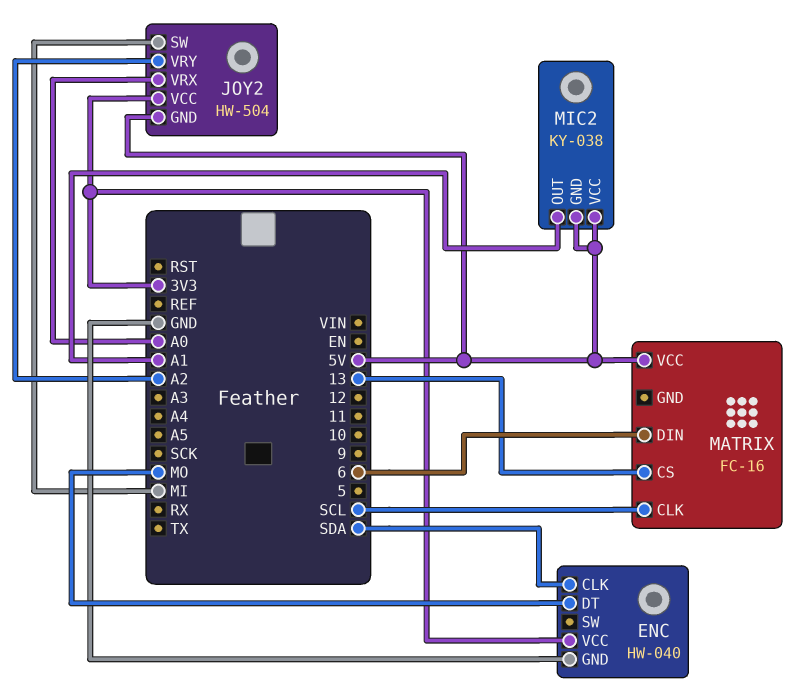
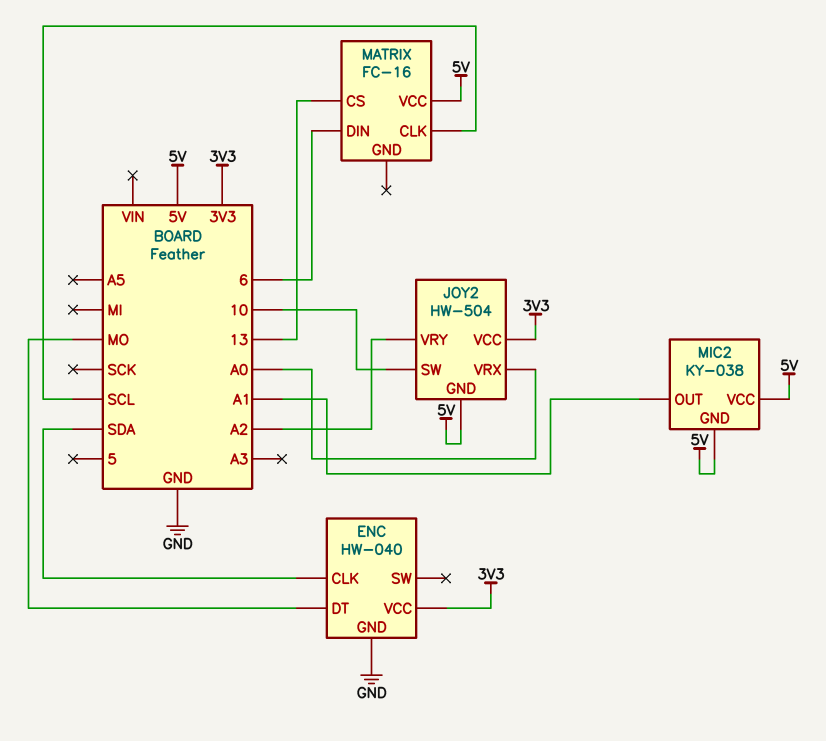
JOY2 pin SW: MI -> 10

